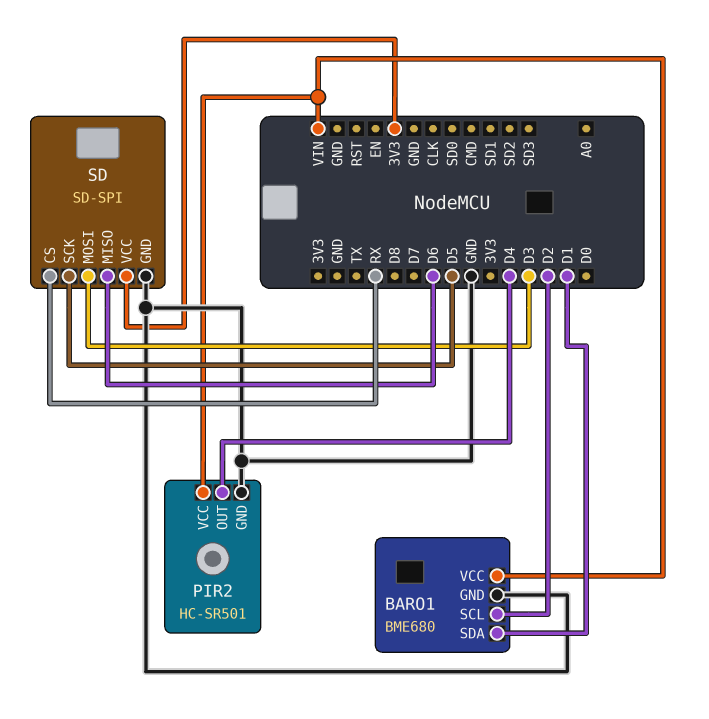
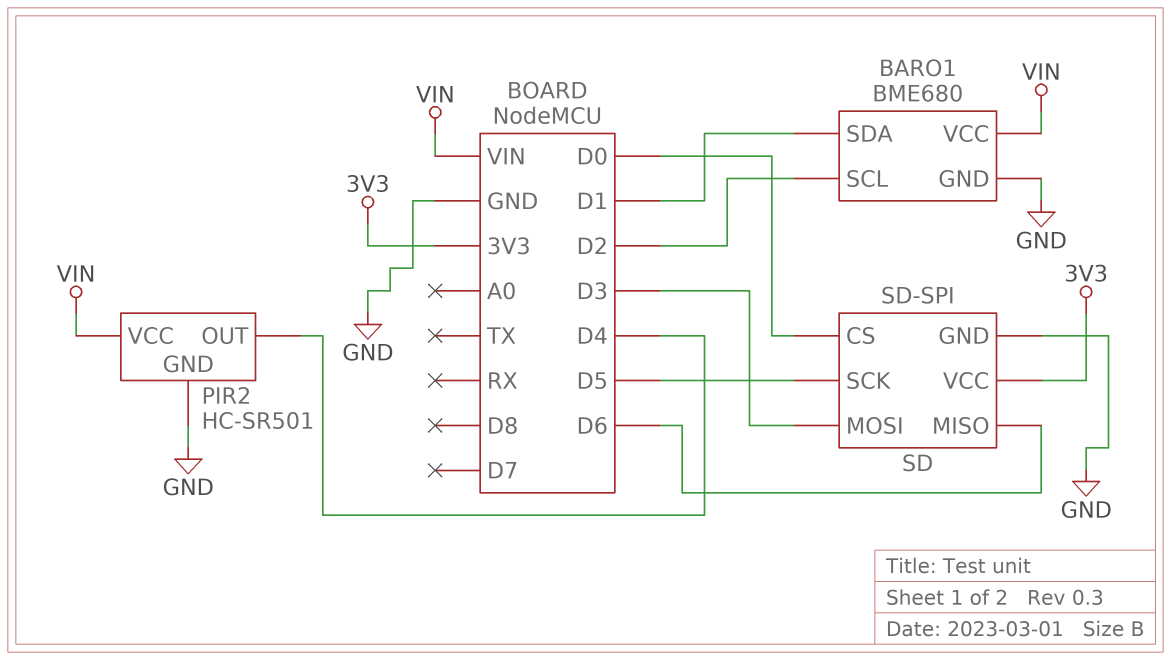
SD pin CS: RX -> D0

